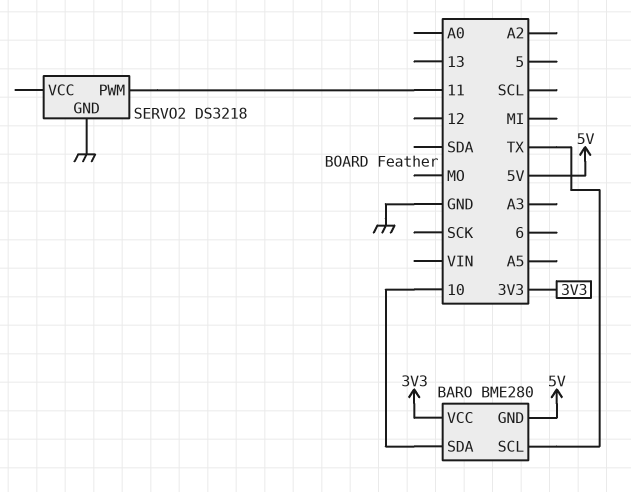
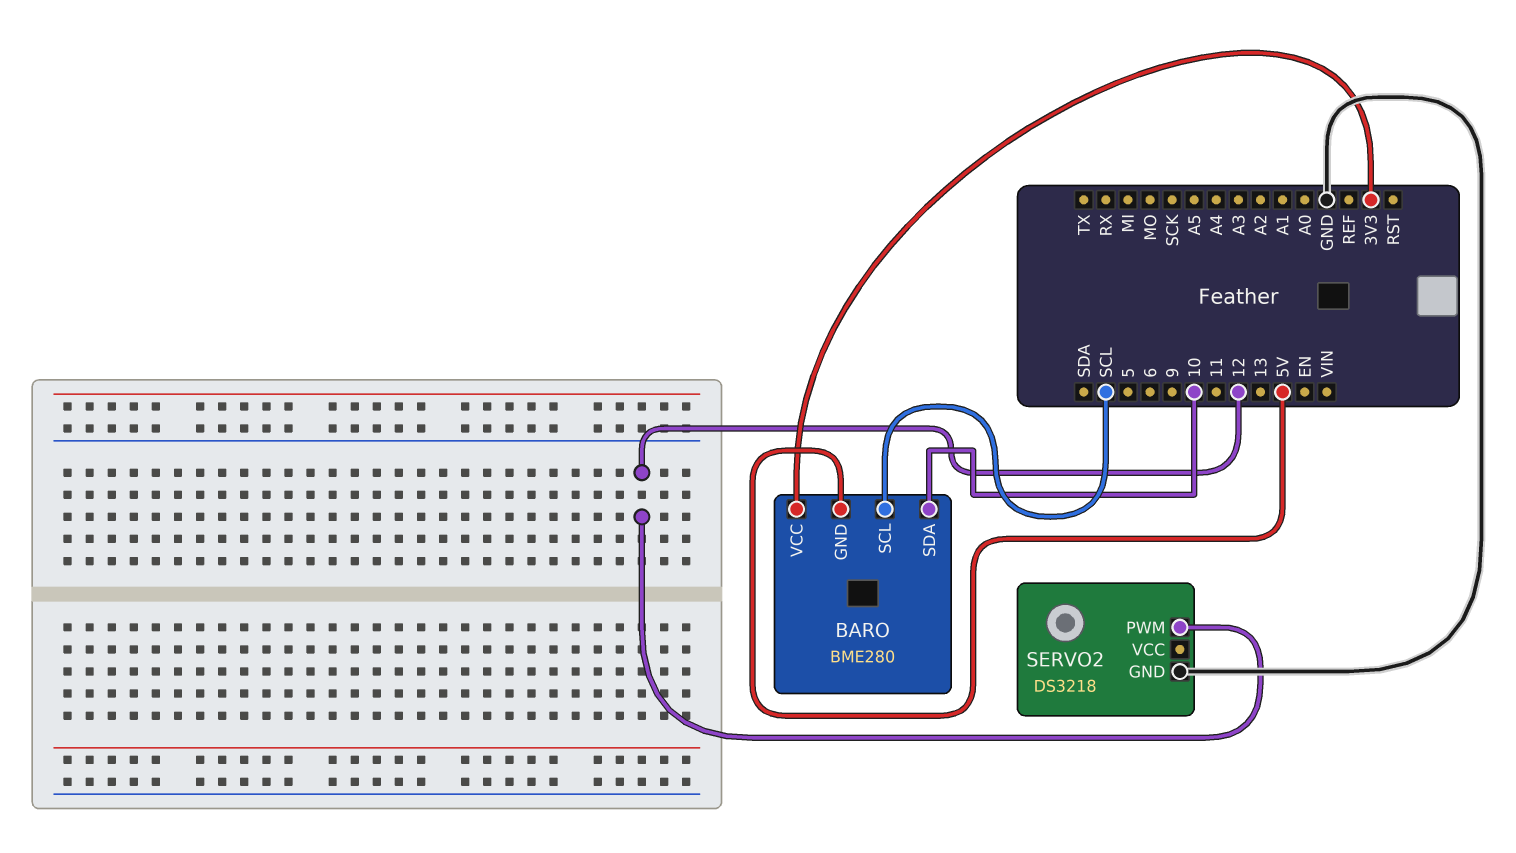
BARO pin SCL: TX -> SCL
SERVO2 pin PWM: 11 -> 12

